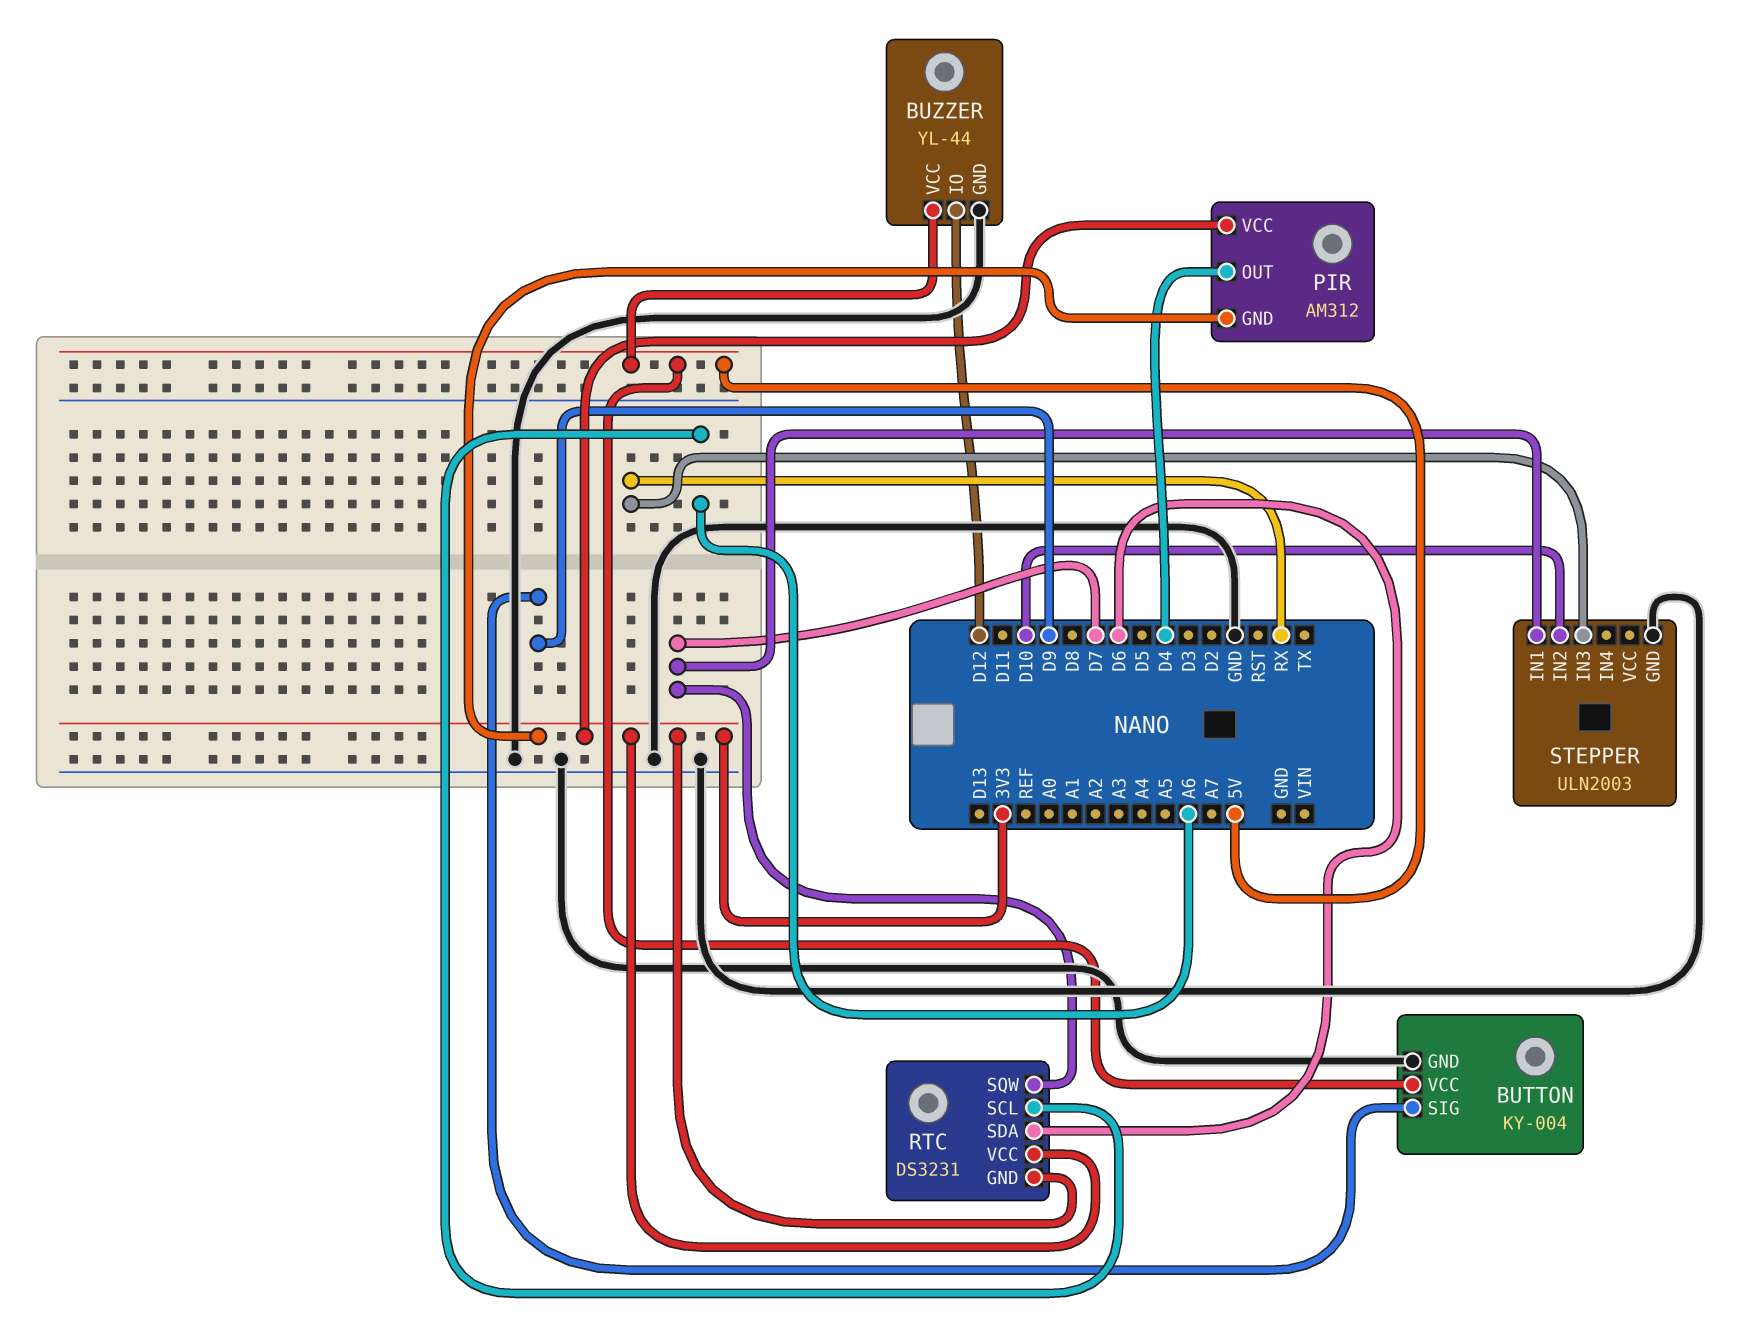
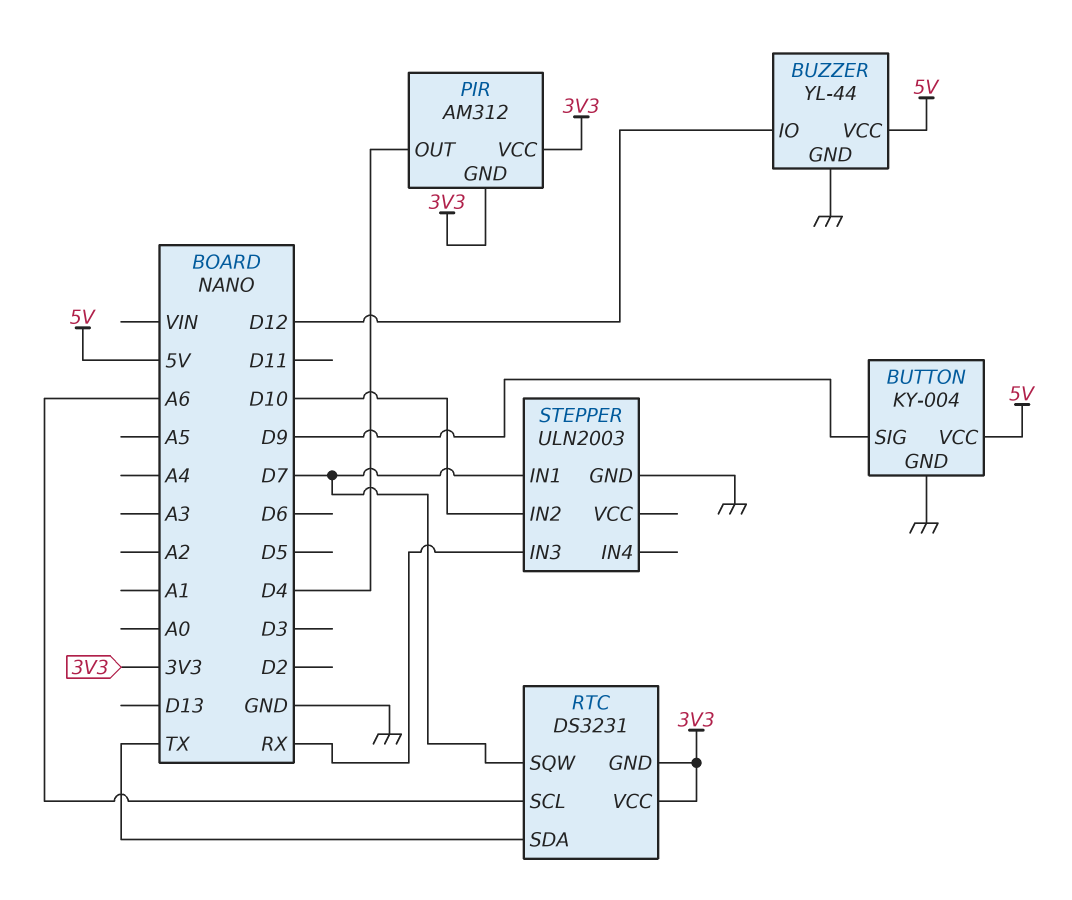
RTC pin SDA: D6 -> TX

